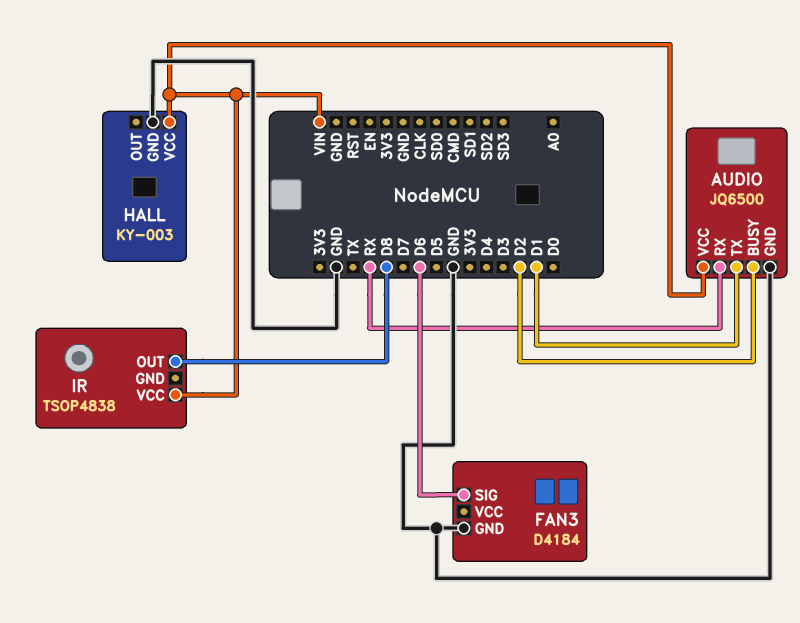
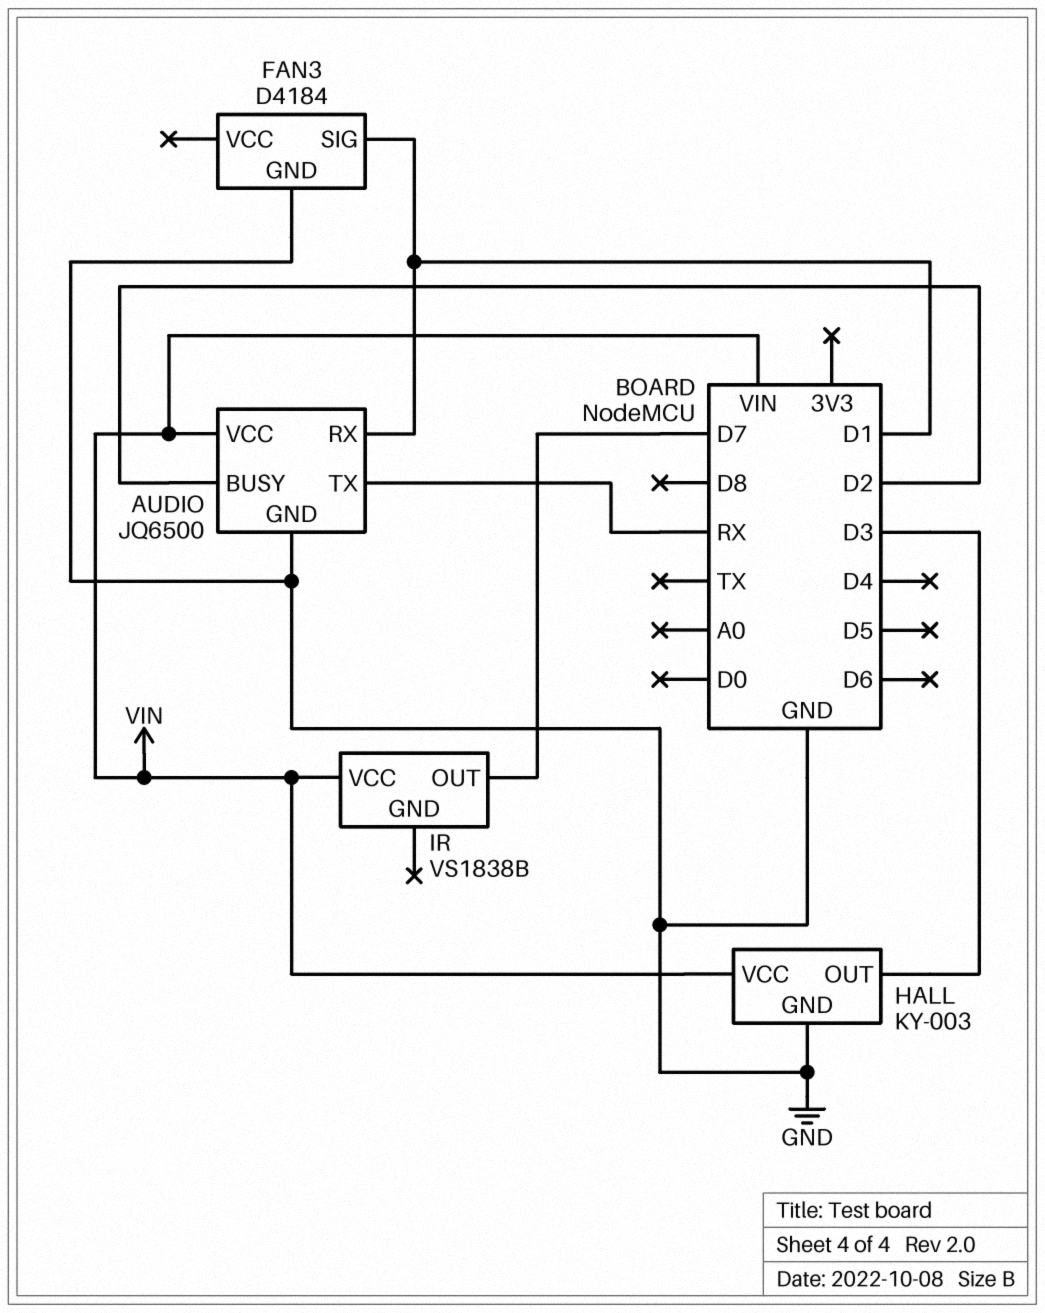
AUDIO pin RX: RX -> D1
AUDIO pin TX: D1 -> RX
FAN3 pin SIG: D6 -> D1
HALL pin OUT: none -> D3
IR: TSOP4838 -> VS1838B
IR pin OUT: D8 -> D7

